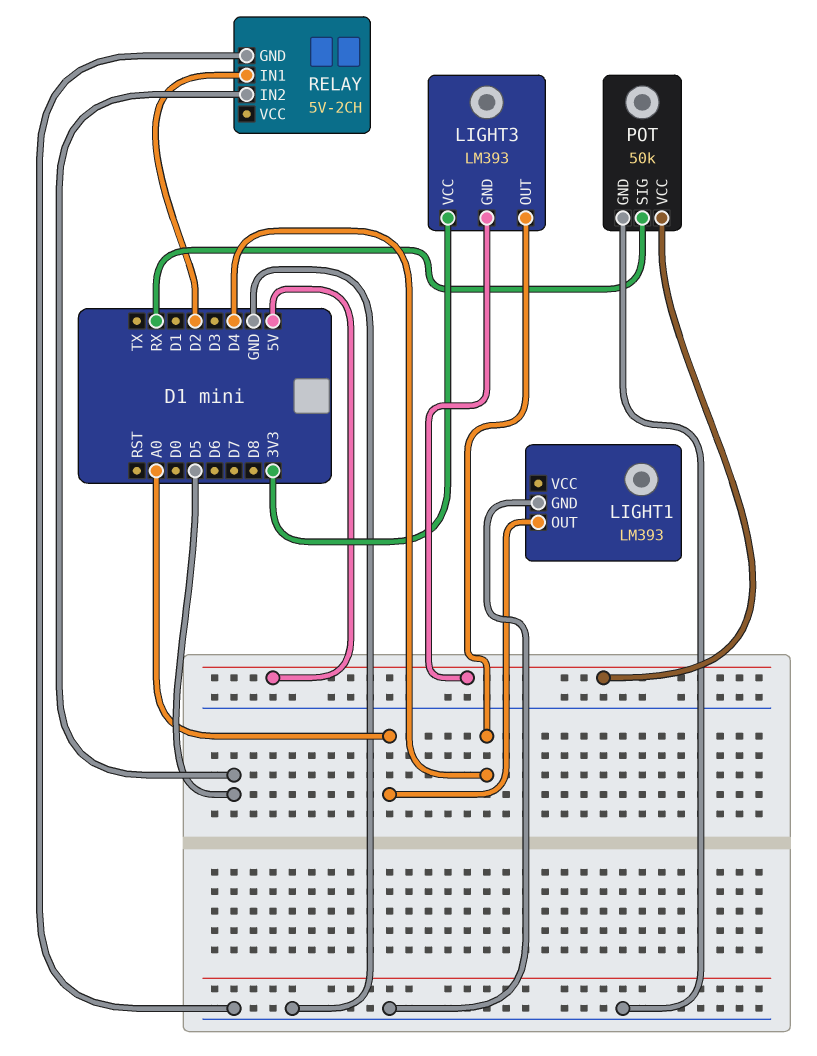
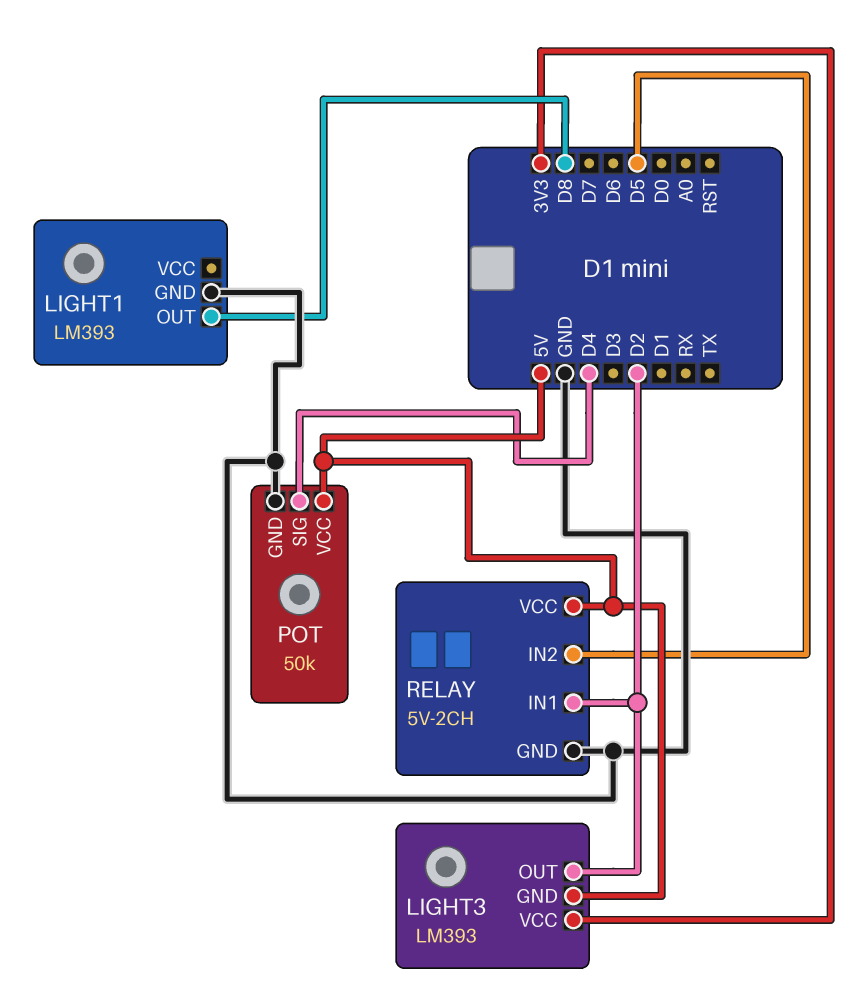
LIGHT1 pin OUT: A0 -> D8
LIGHT3 pin OUT: D4 -> D2
POT pin SIG: RX -> D4
RELAY pin VCC: none -> 5V

